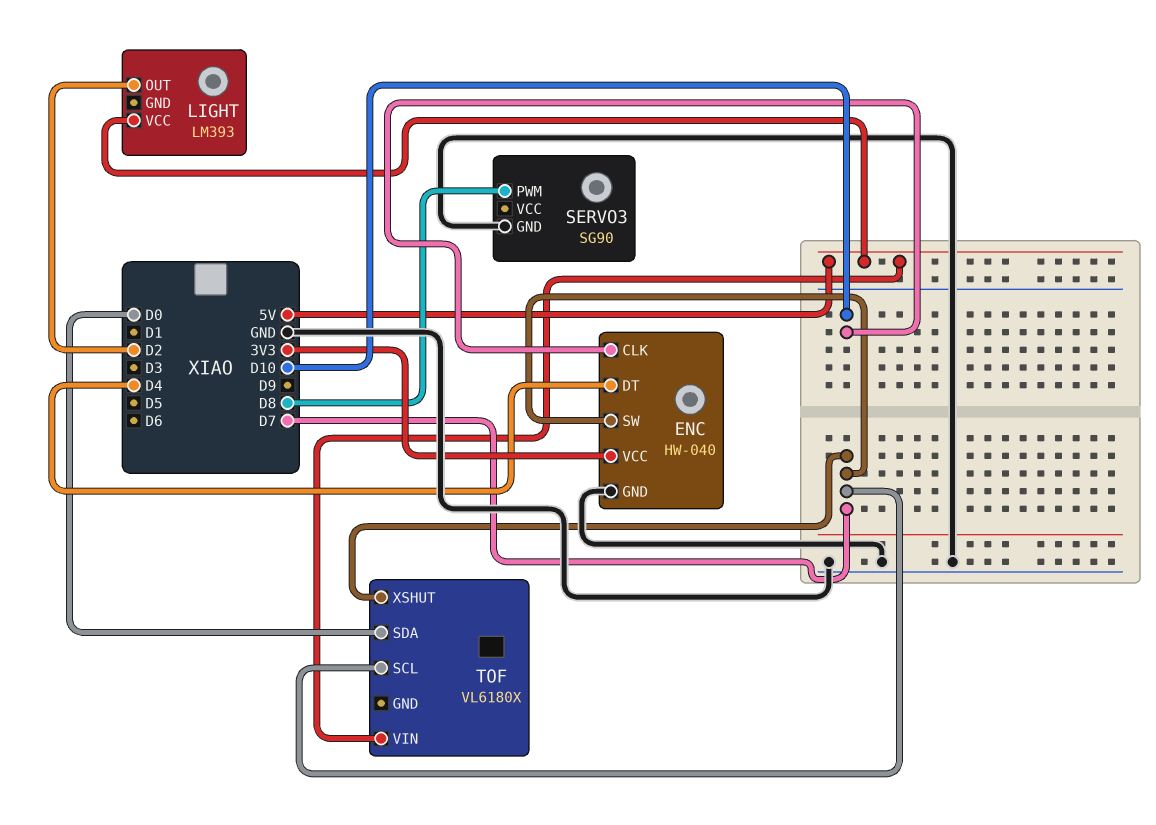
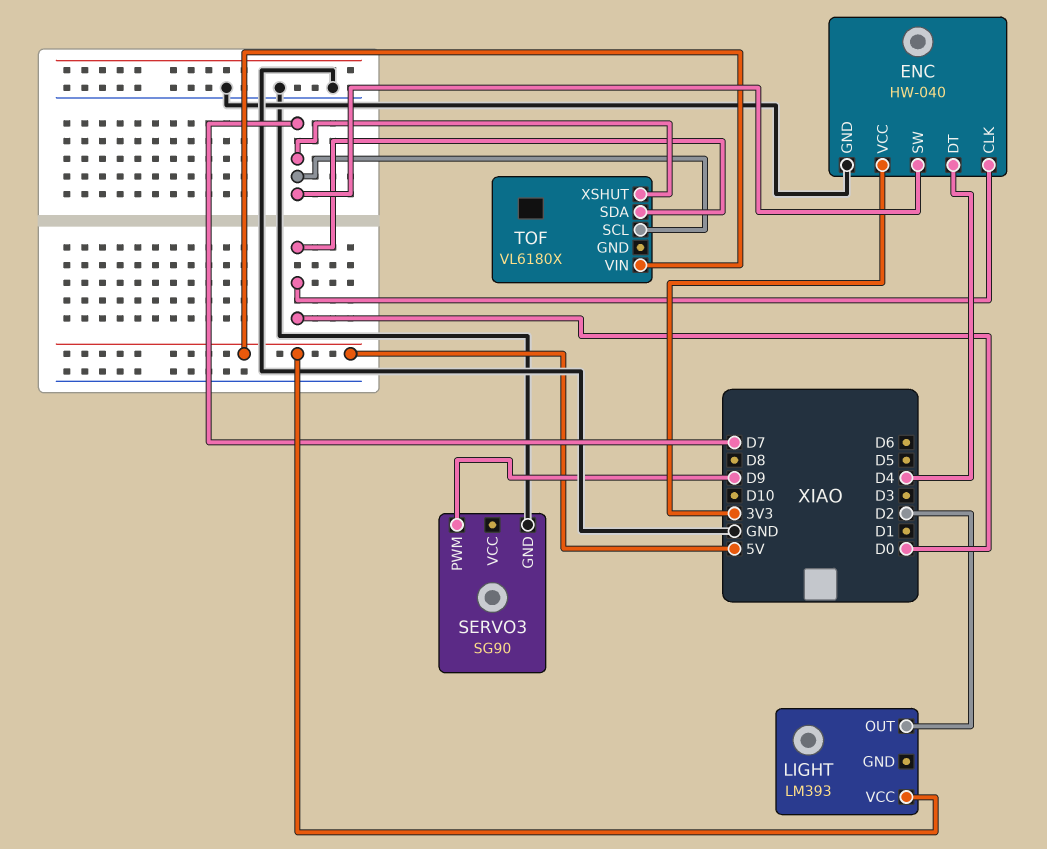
ENC pin CLK: D10 -> D0
SERVO3 pin PWM: D8 -> D9

